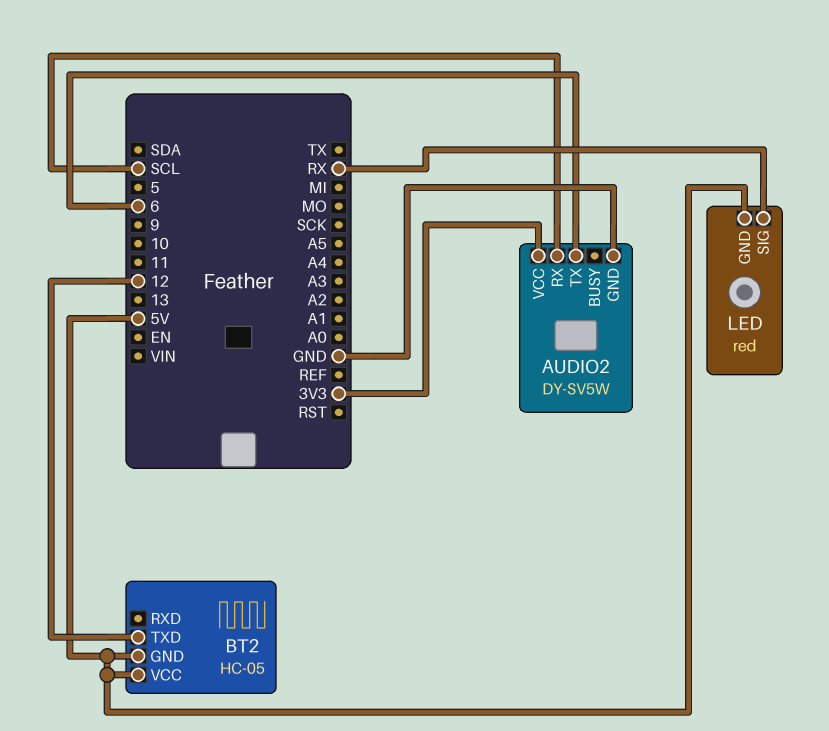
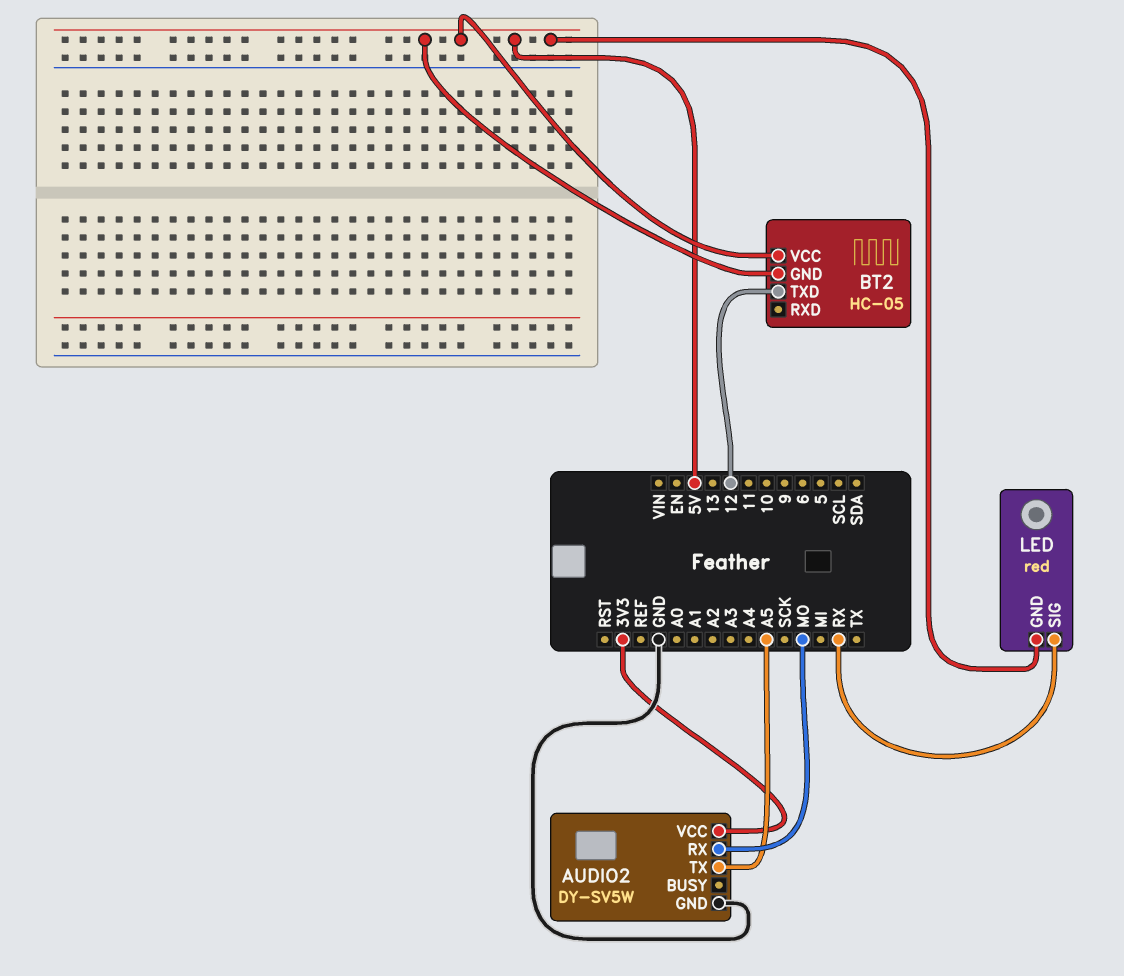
AUDIO2 pin RX: SCL -> MO
AUDIO2 pin TX: 6 -> A5

